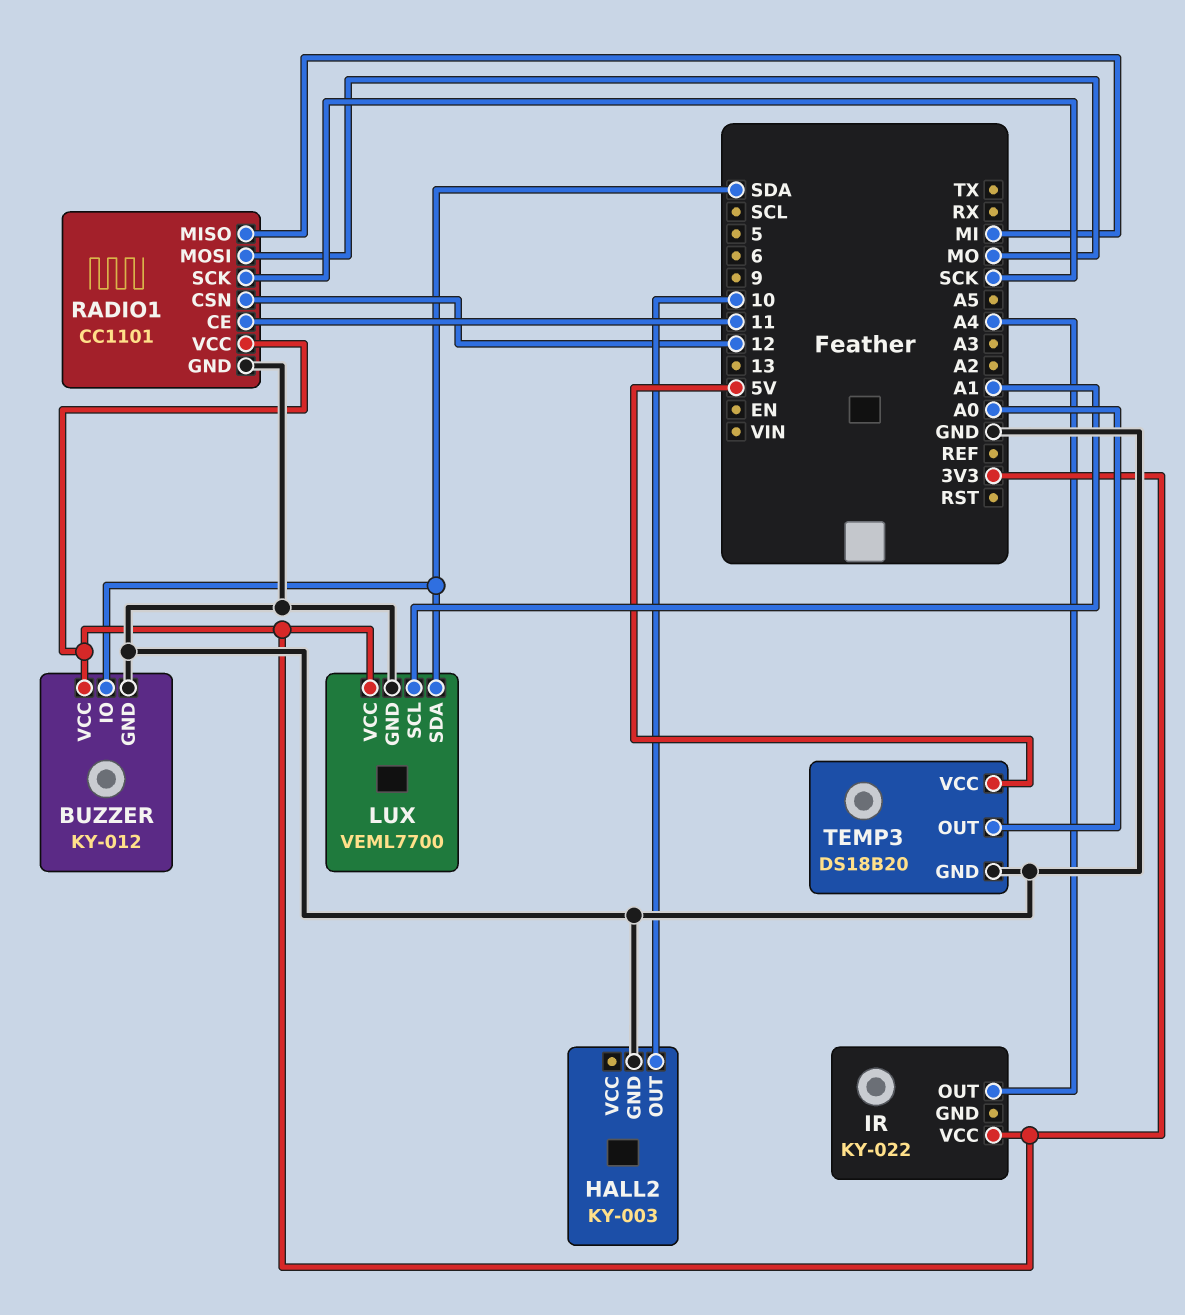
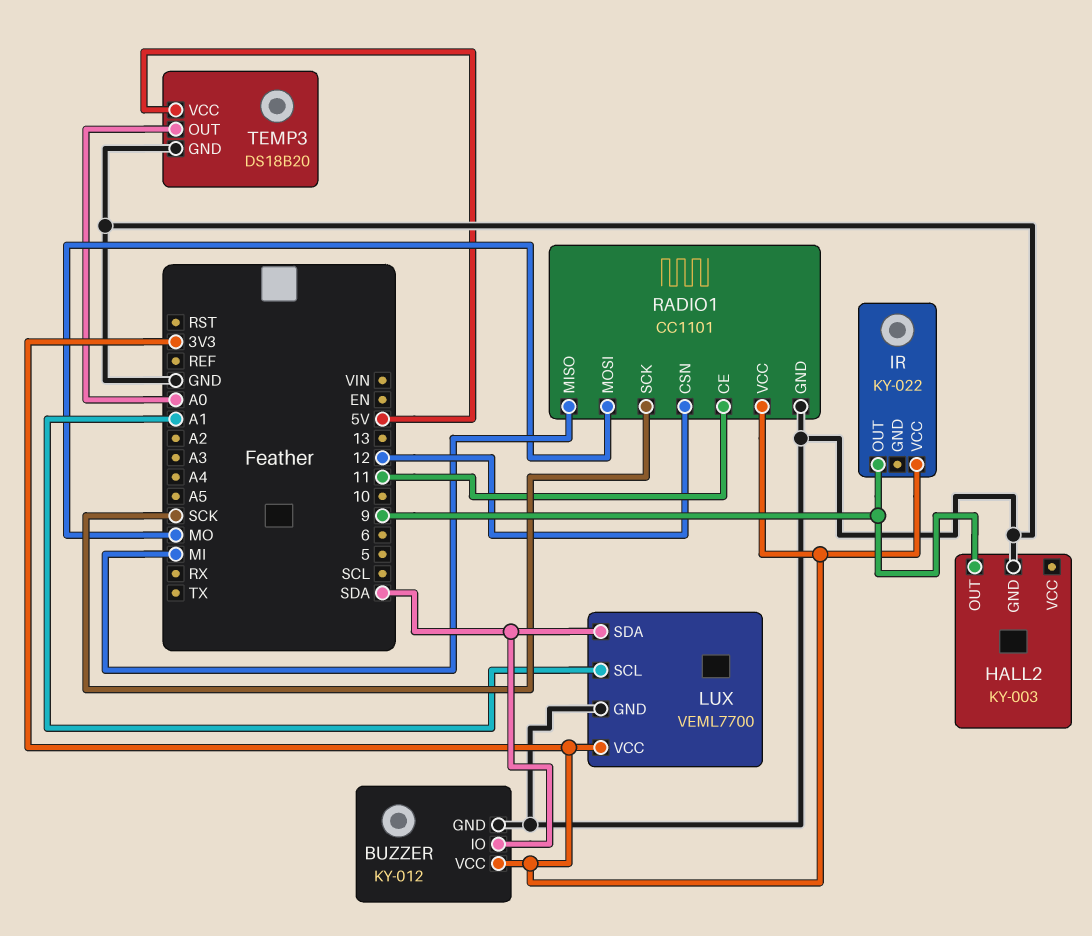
HALL2 pin OUT: 10 -> 9
IR pin OUT: A4 -> 9

